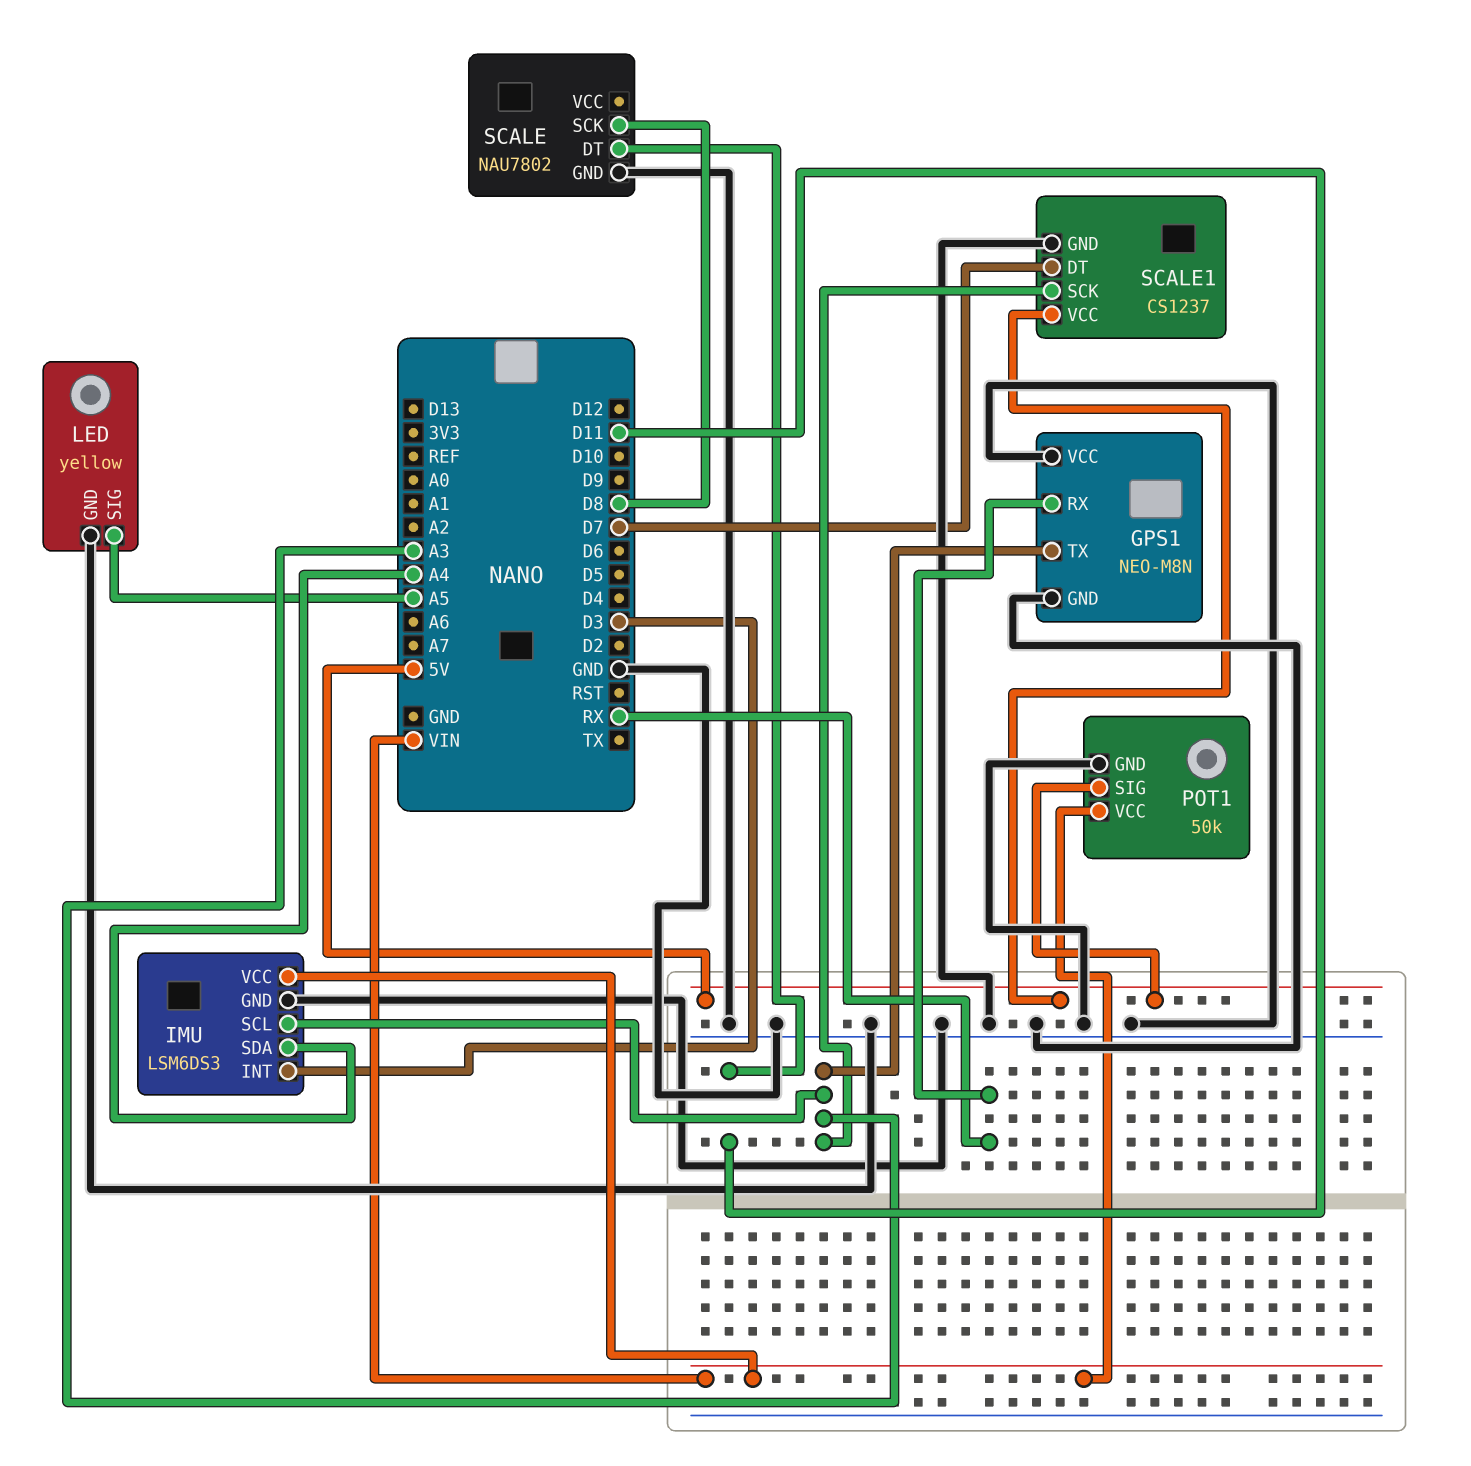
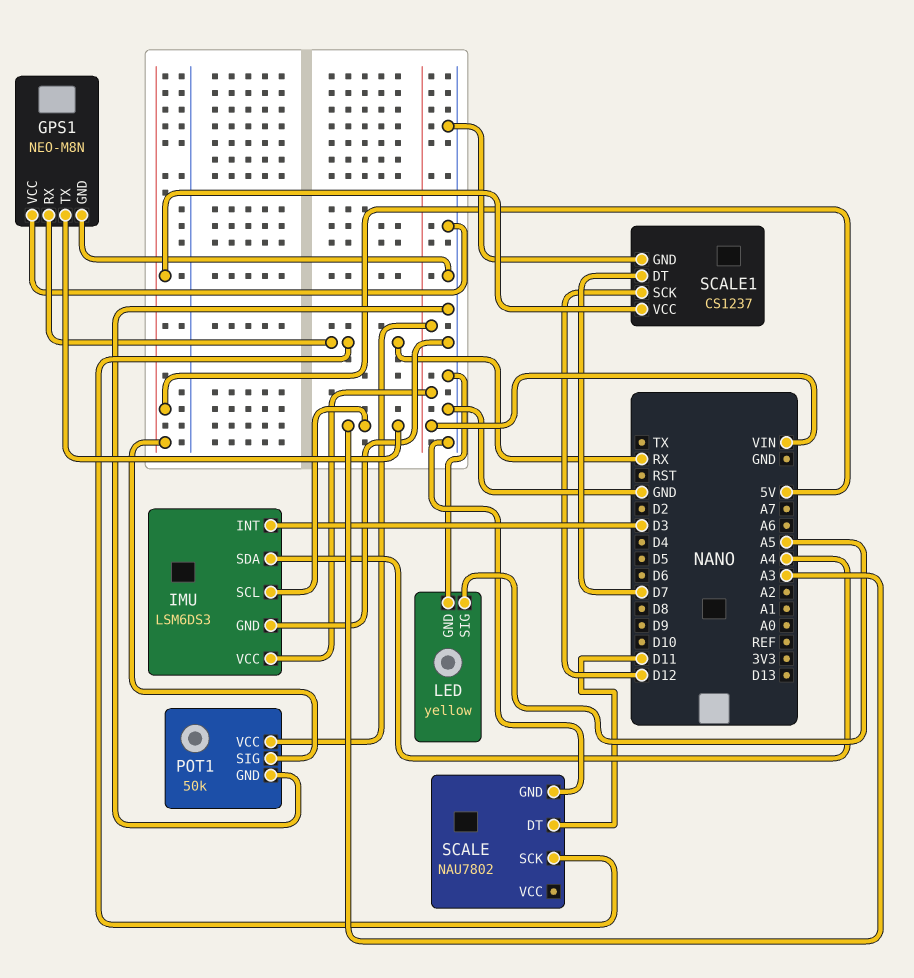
SCALE pin SCK: D8 -> RX
SCALE1 pin SCK: A3 -> D12

